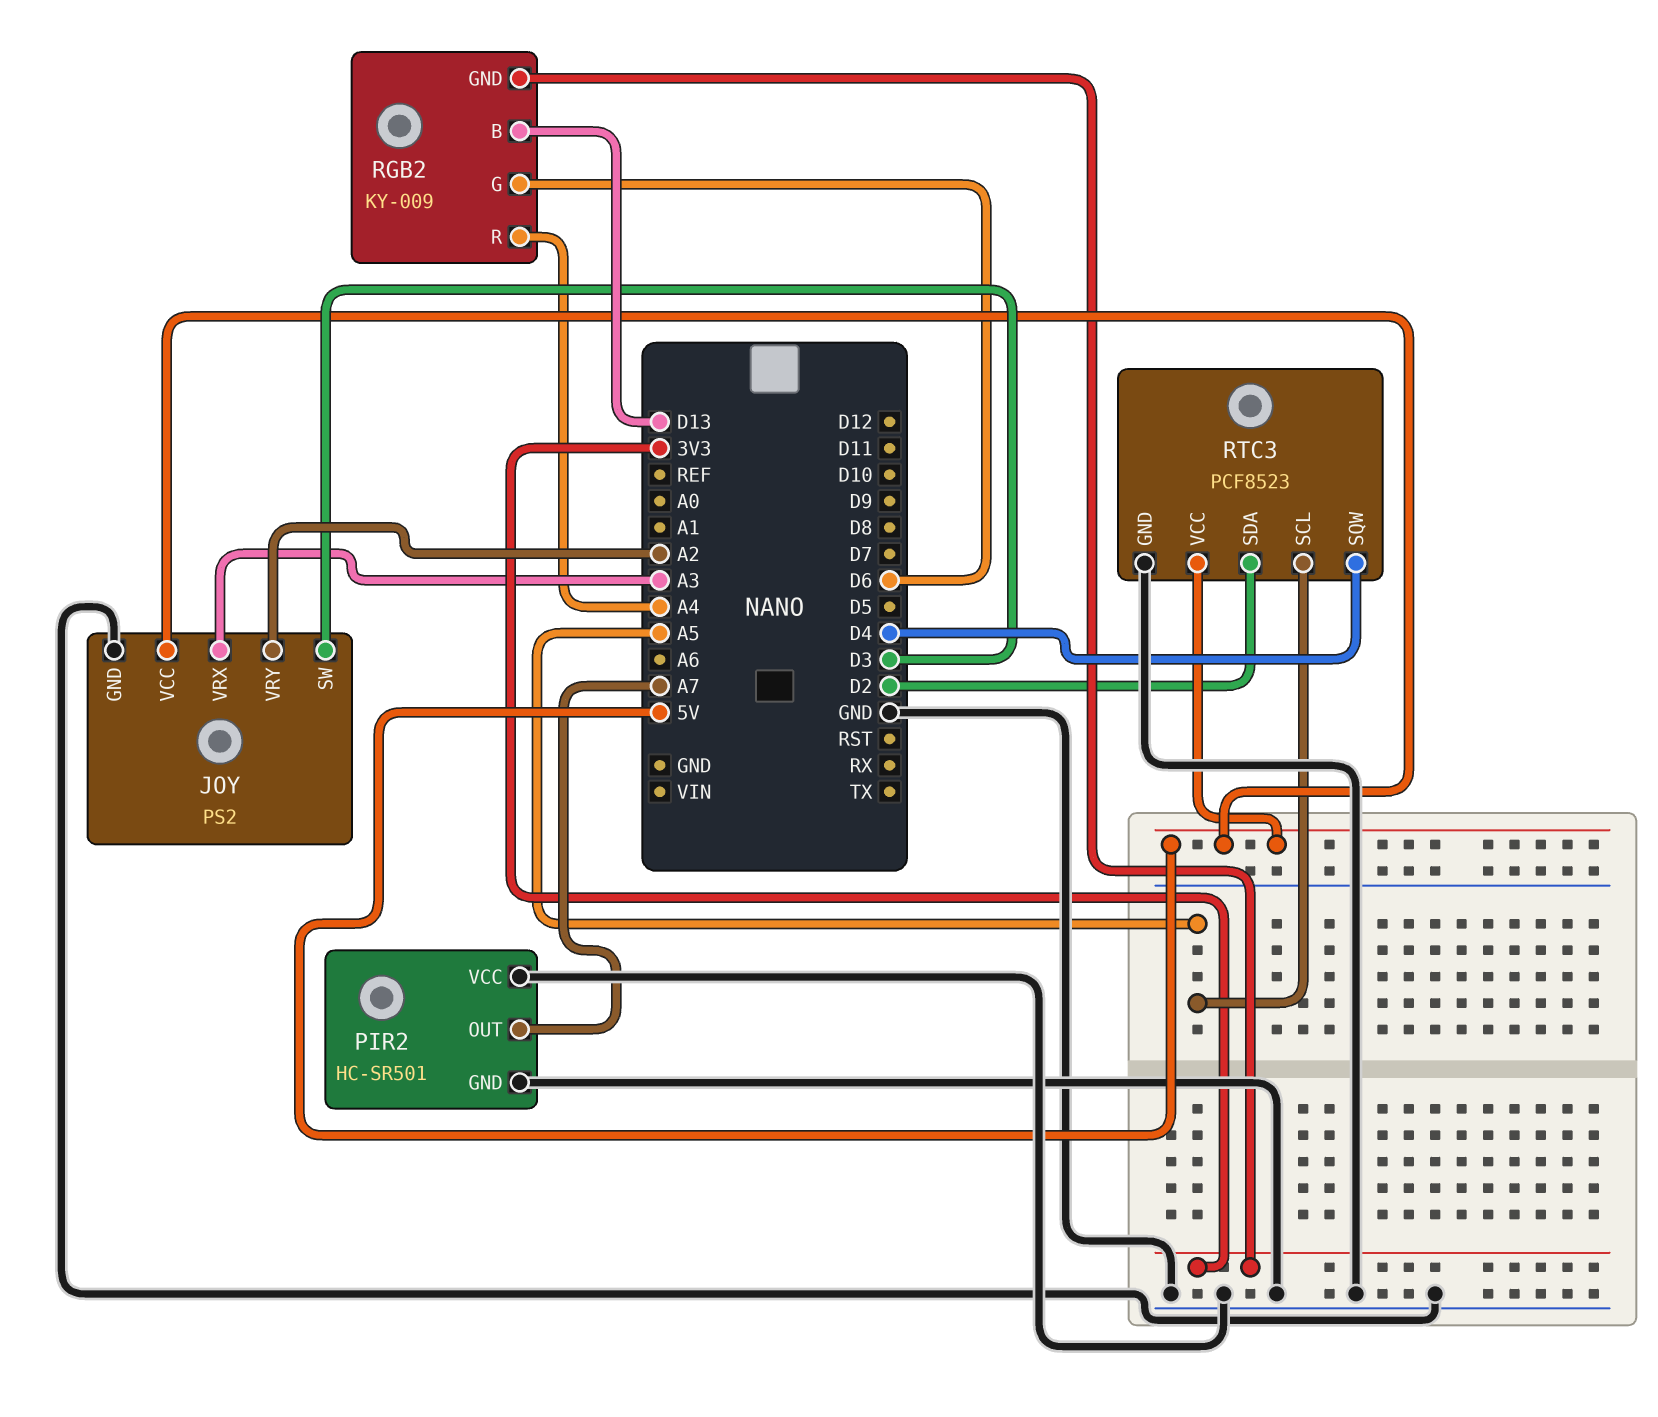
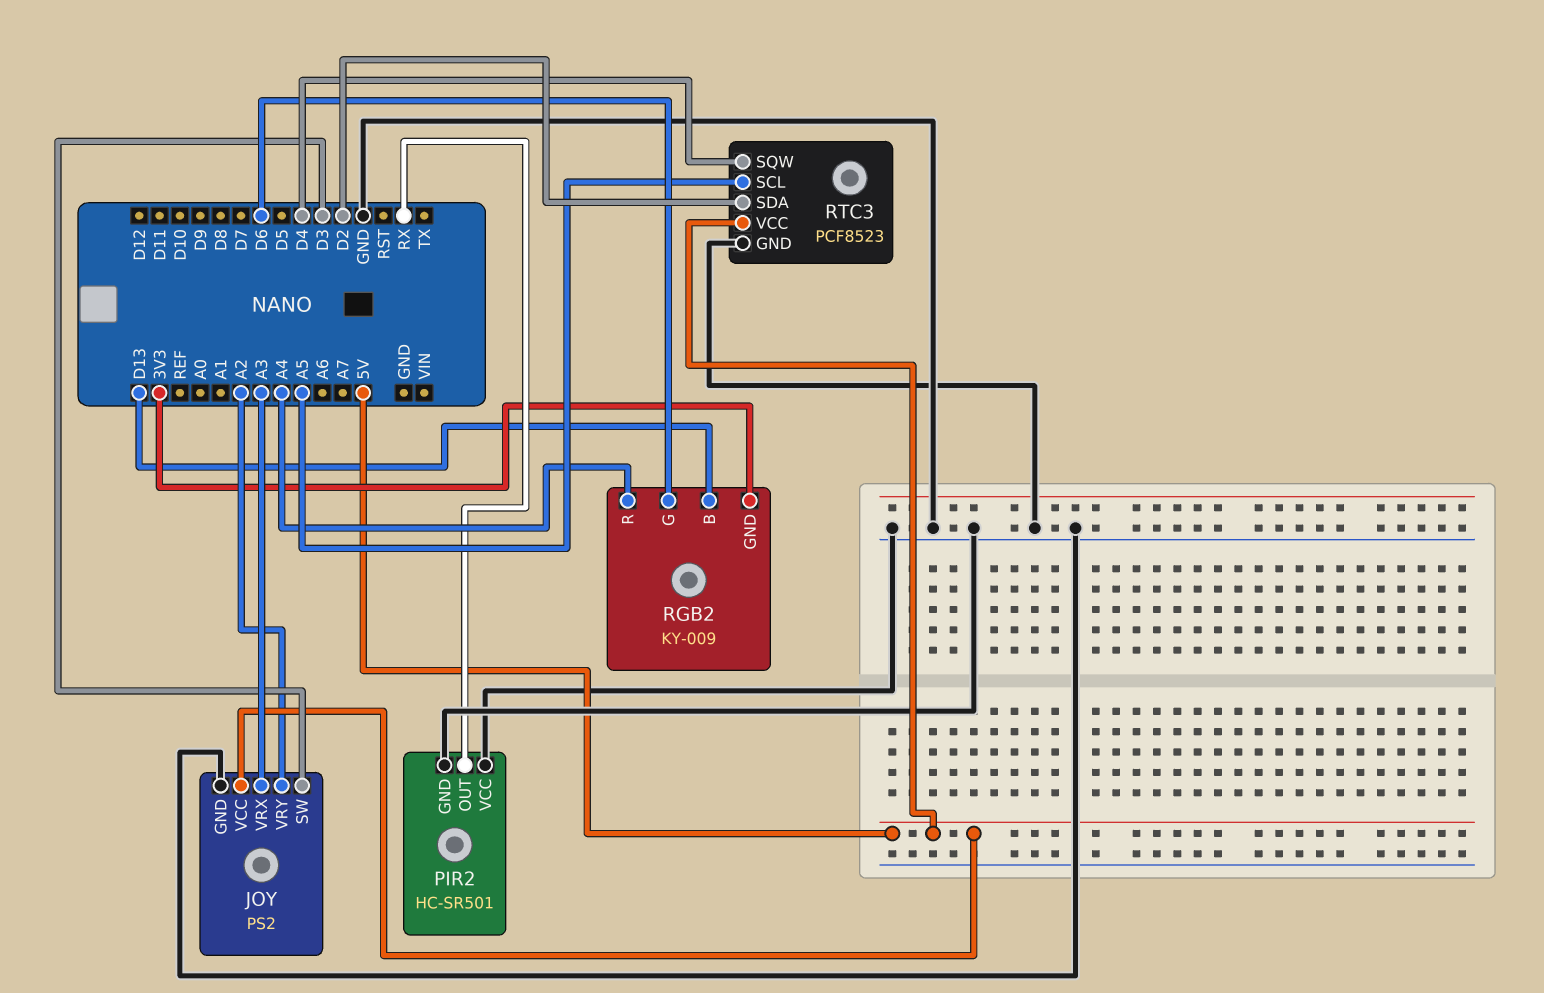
PIR2 pin OUT: A7 -> RX

